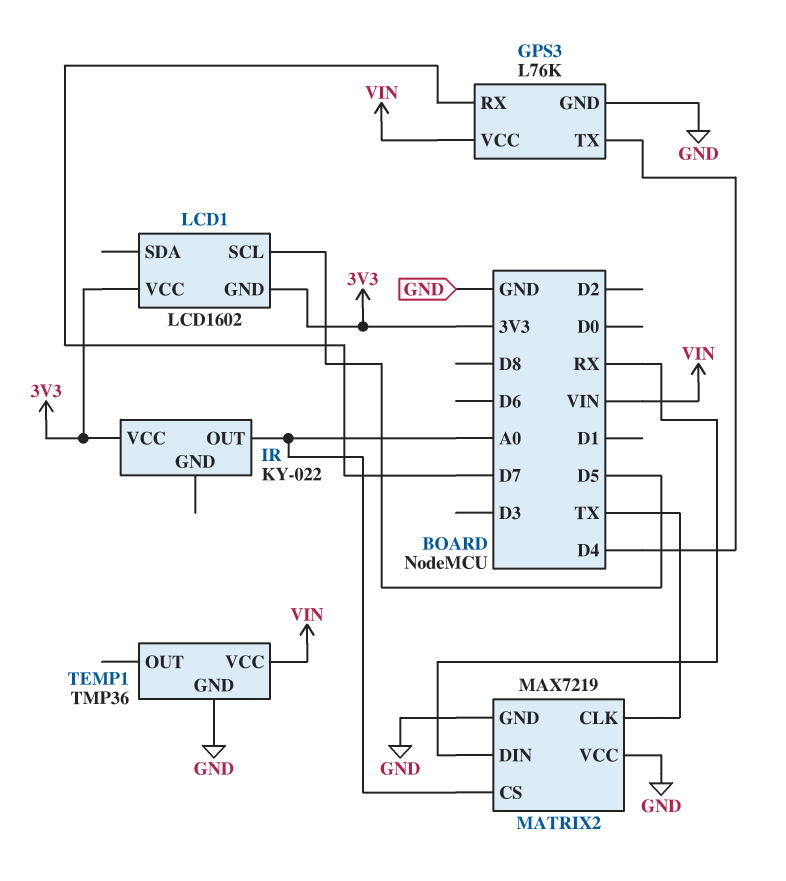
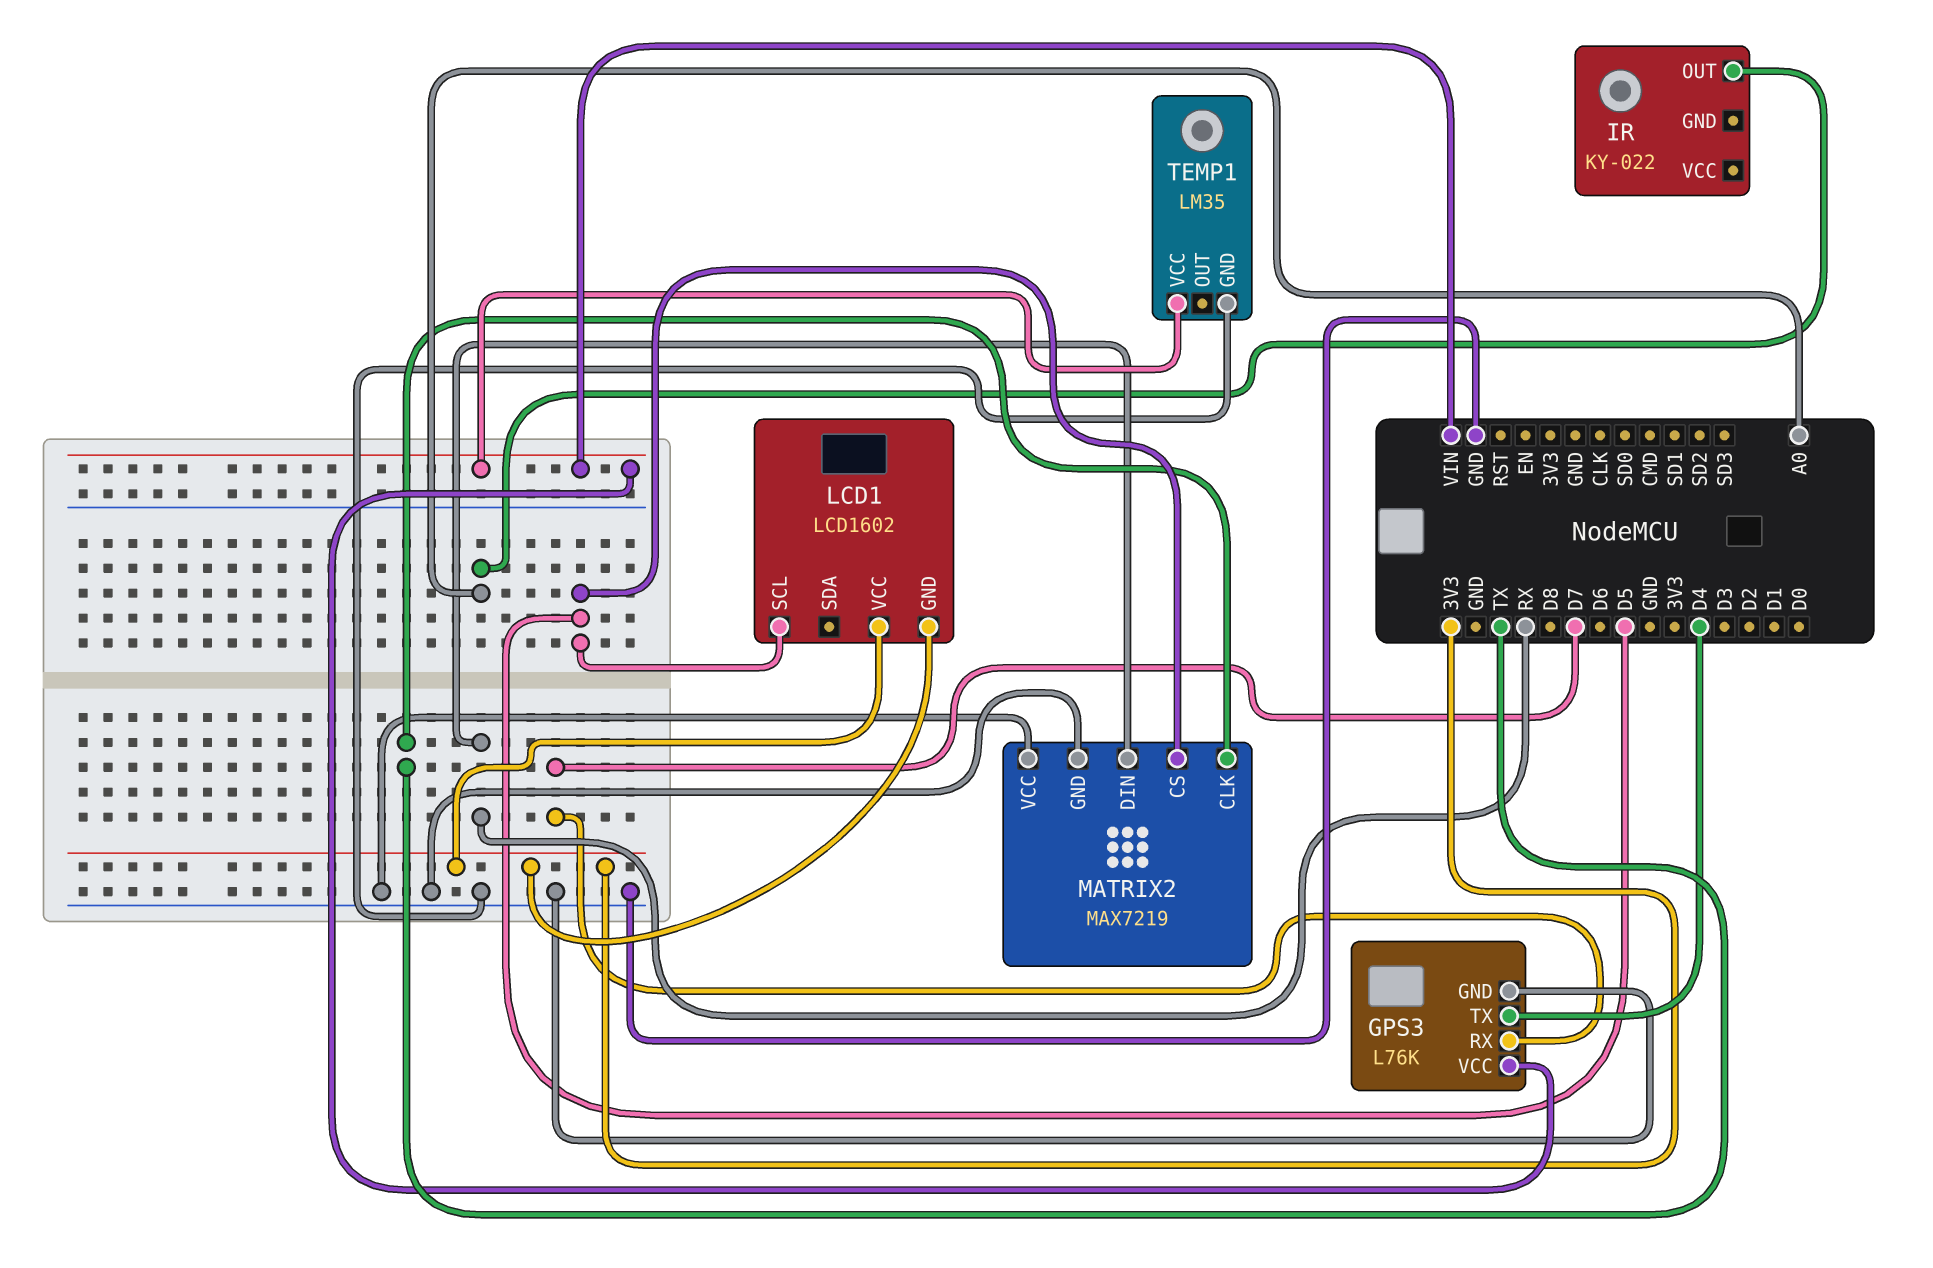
IR pin VCC: 3V3 -> none
MATRIX2 pin CS: A0 -> D5
TEMP1: TMP36 -> LM35

